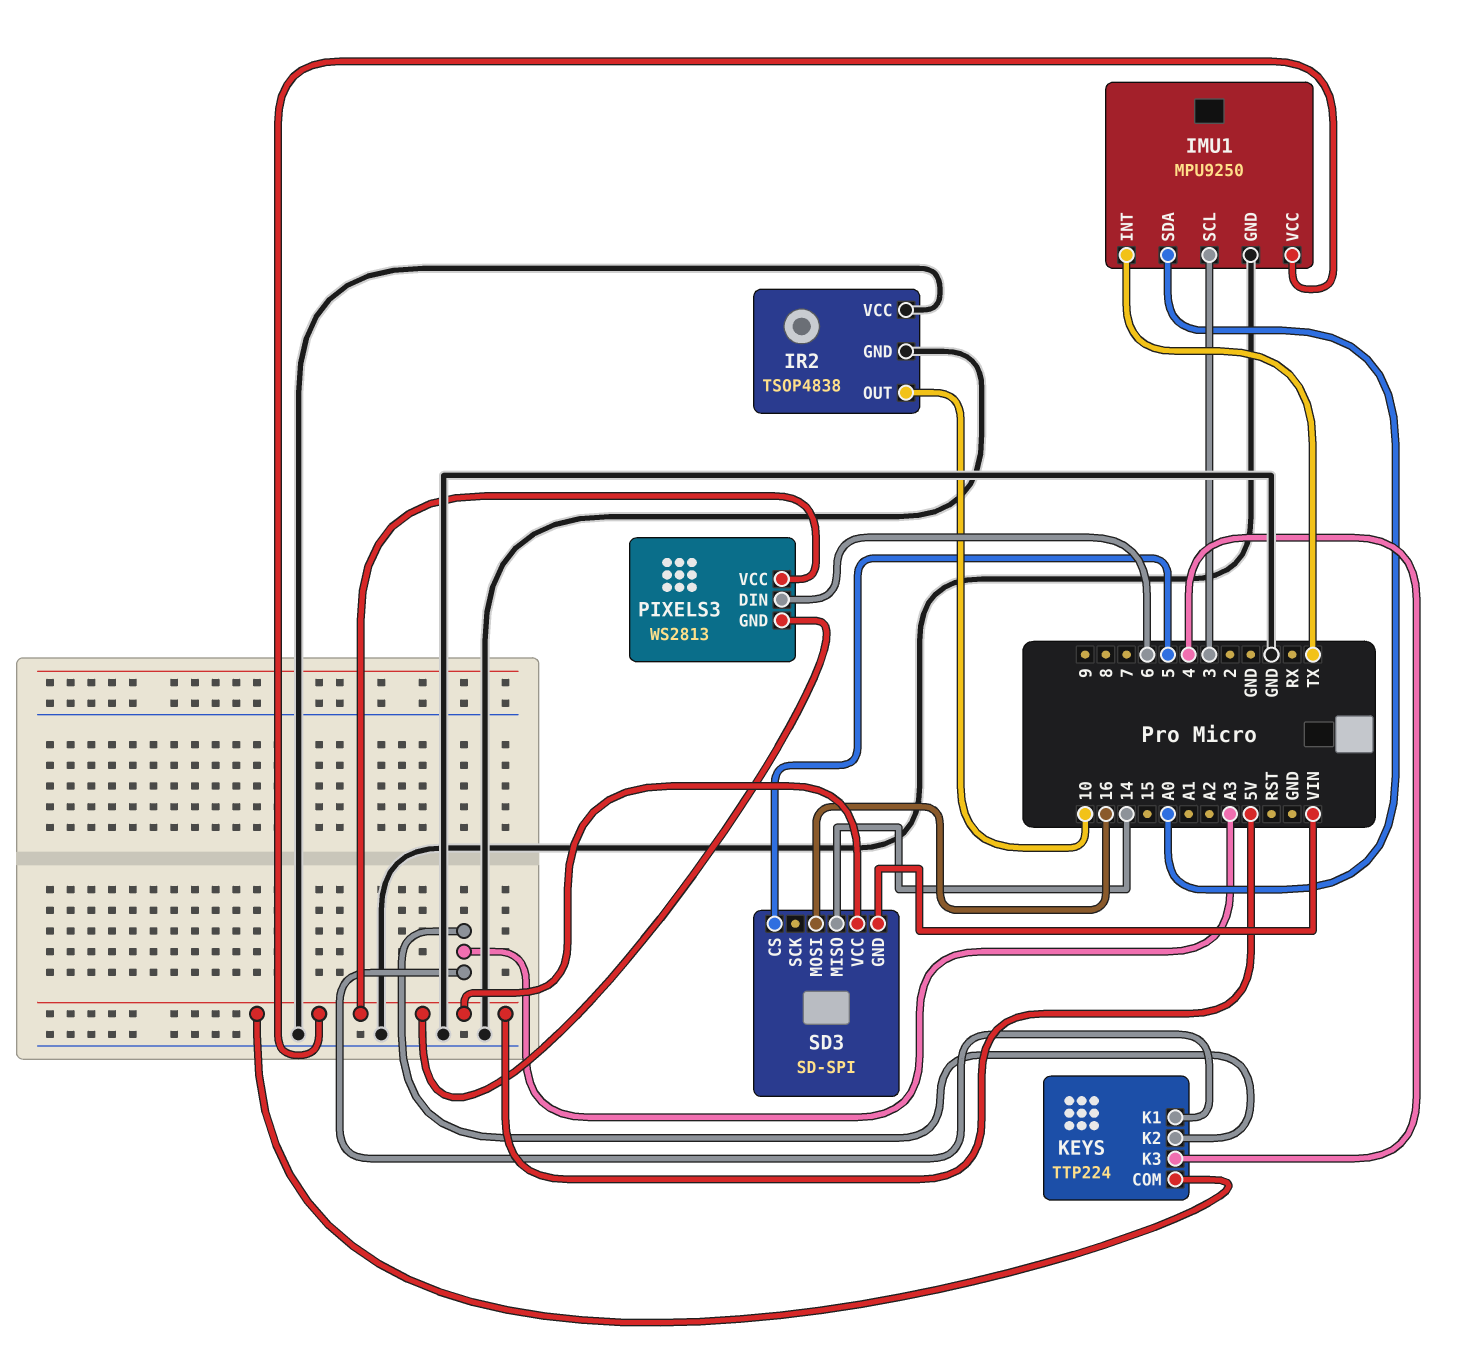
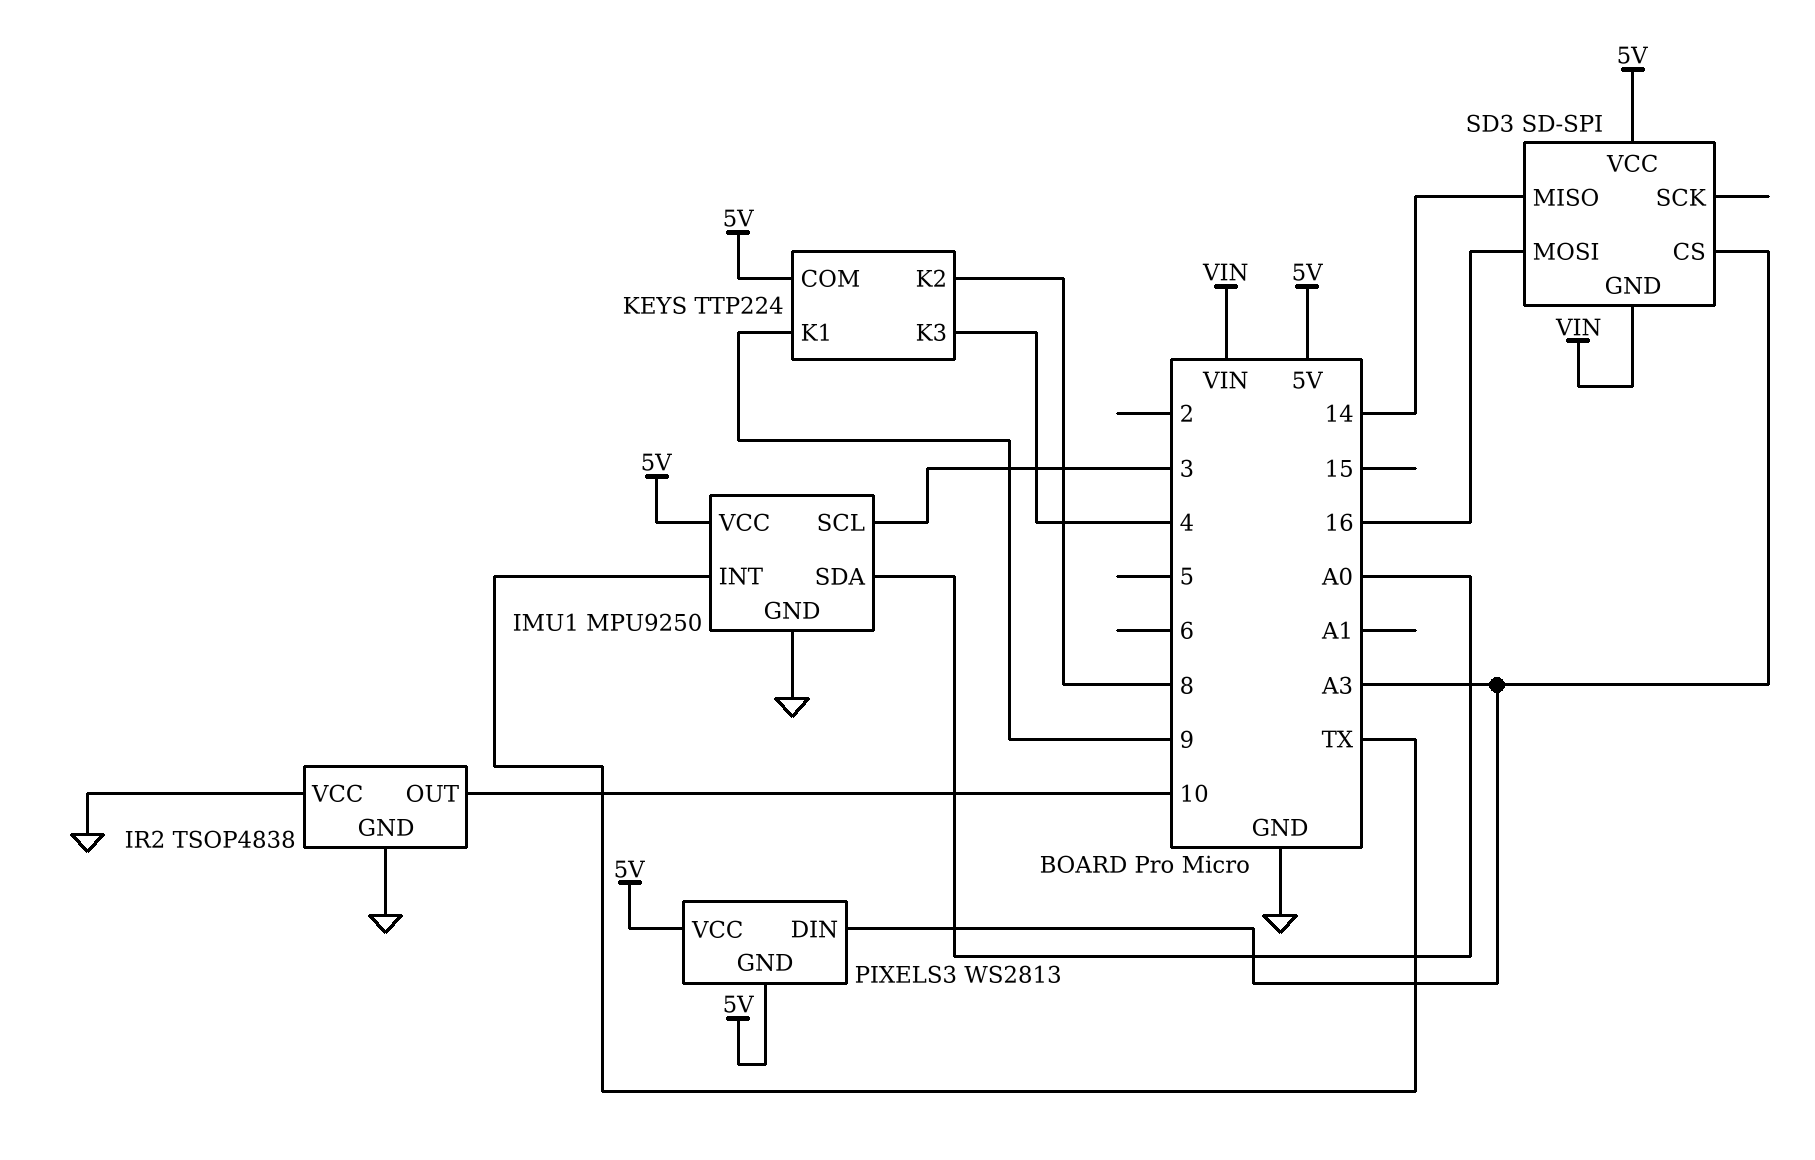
KEYS pin K1: A3 -> 9
KEYS pin K2: A3 -> 8
PIXELS3 pin DIN: 6 -> A3
SD3 pin CS: 5 -> A3

